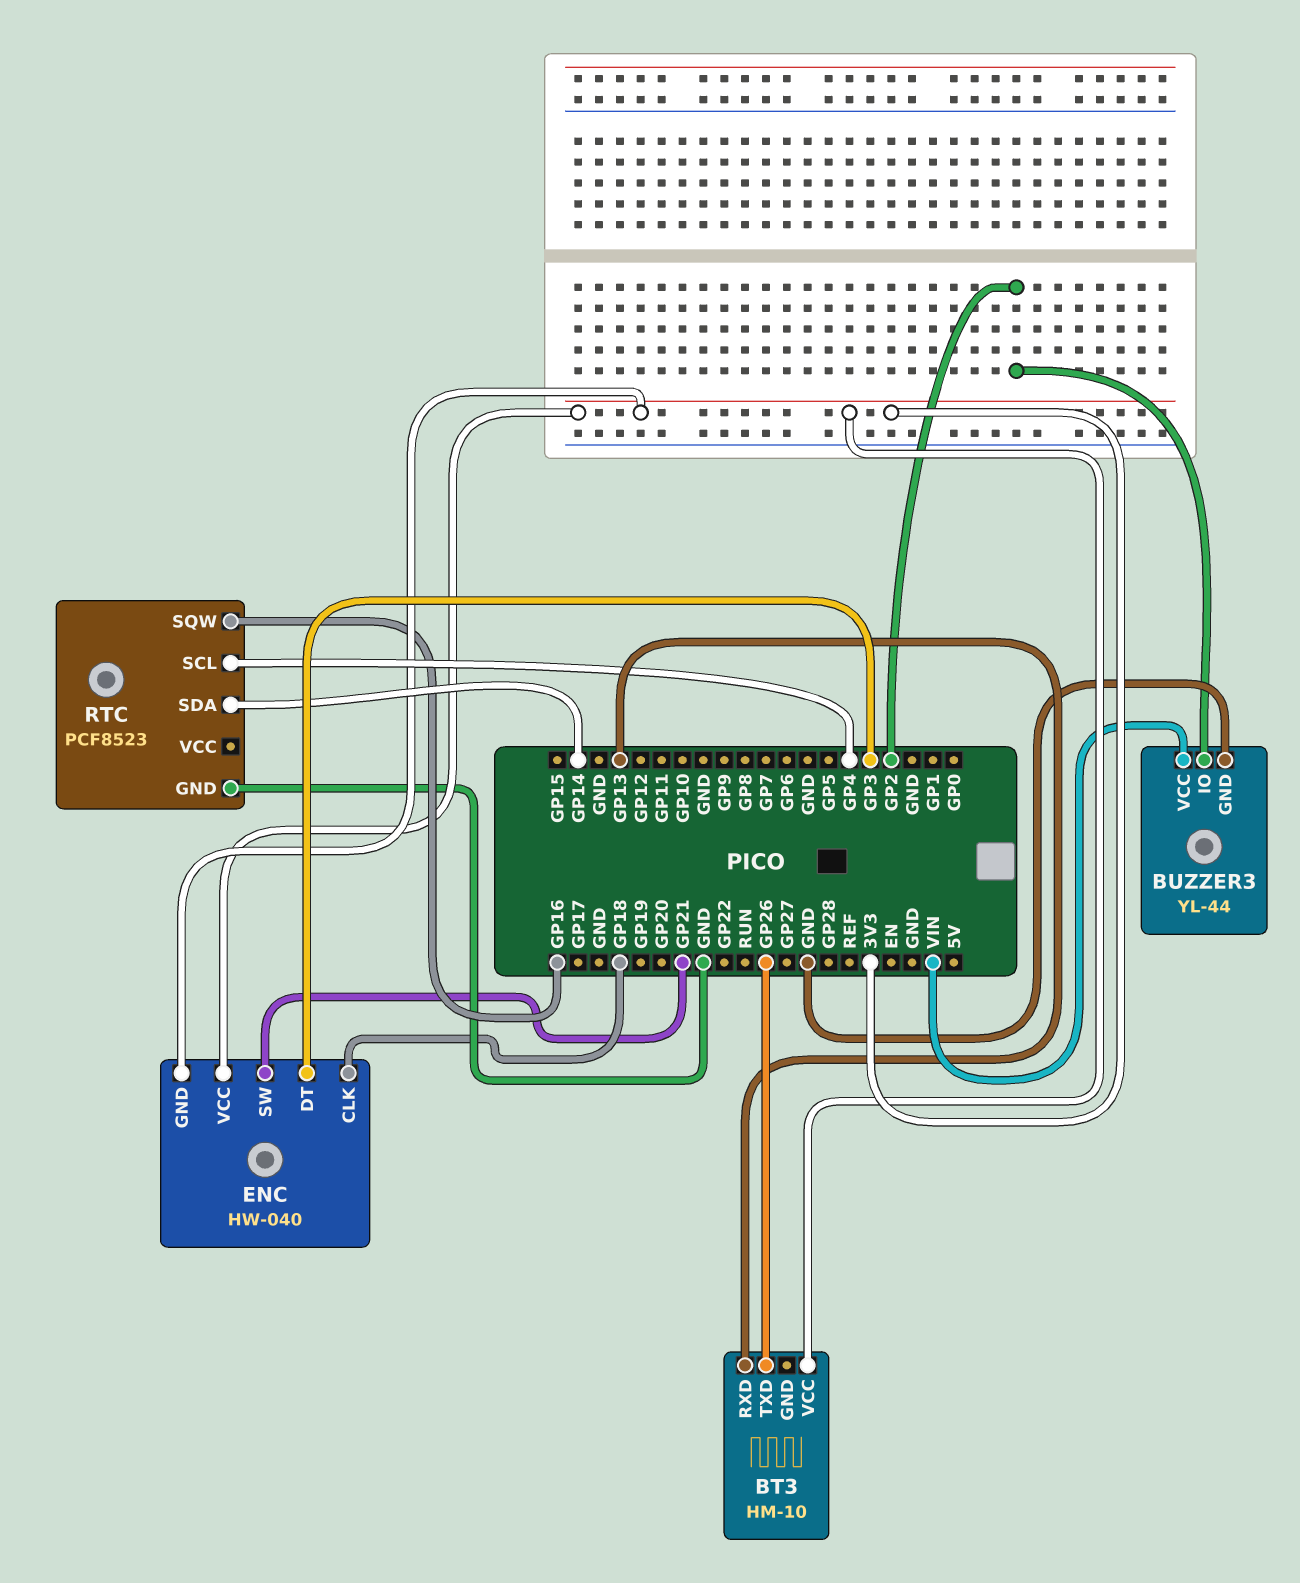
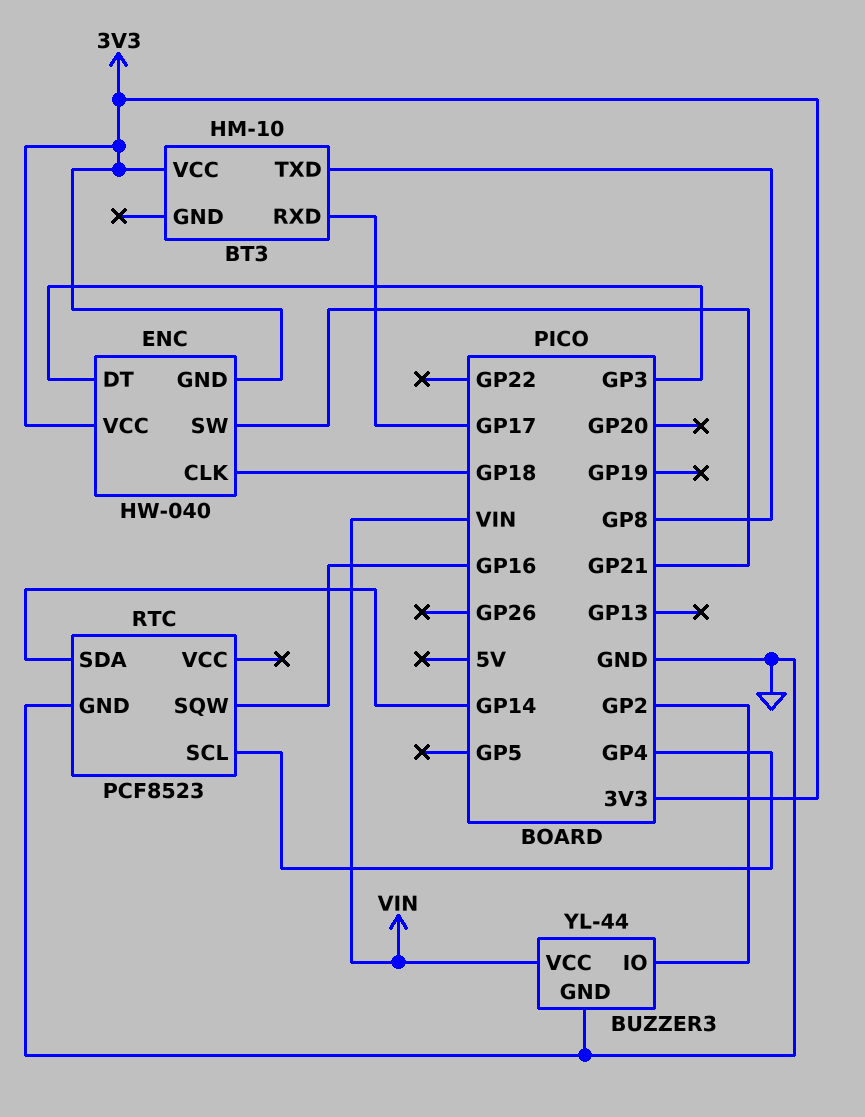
BT3 pin RXD: GP13 -> GP17
BT3 pin TXD: GP26 -> GP8

